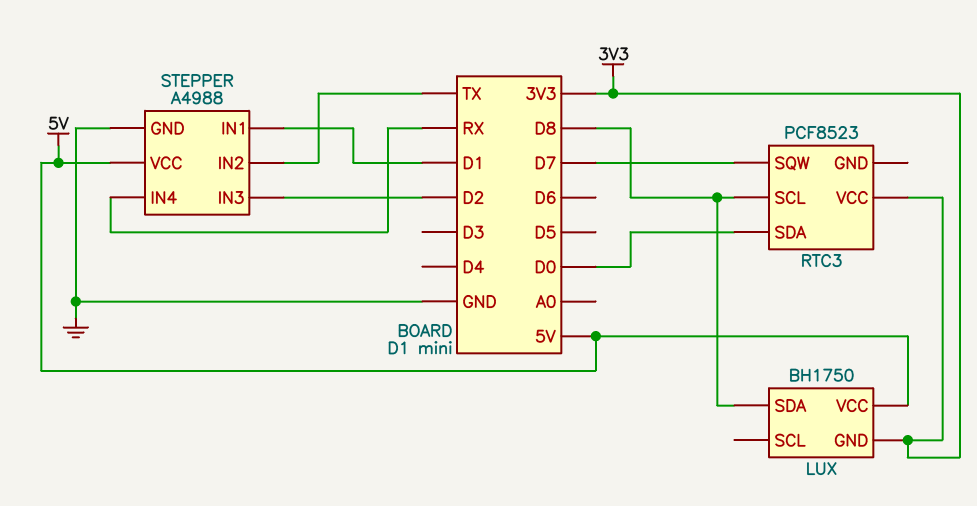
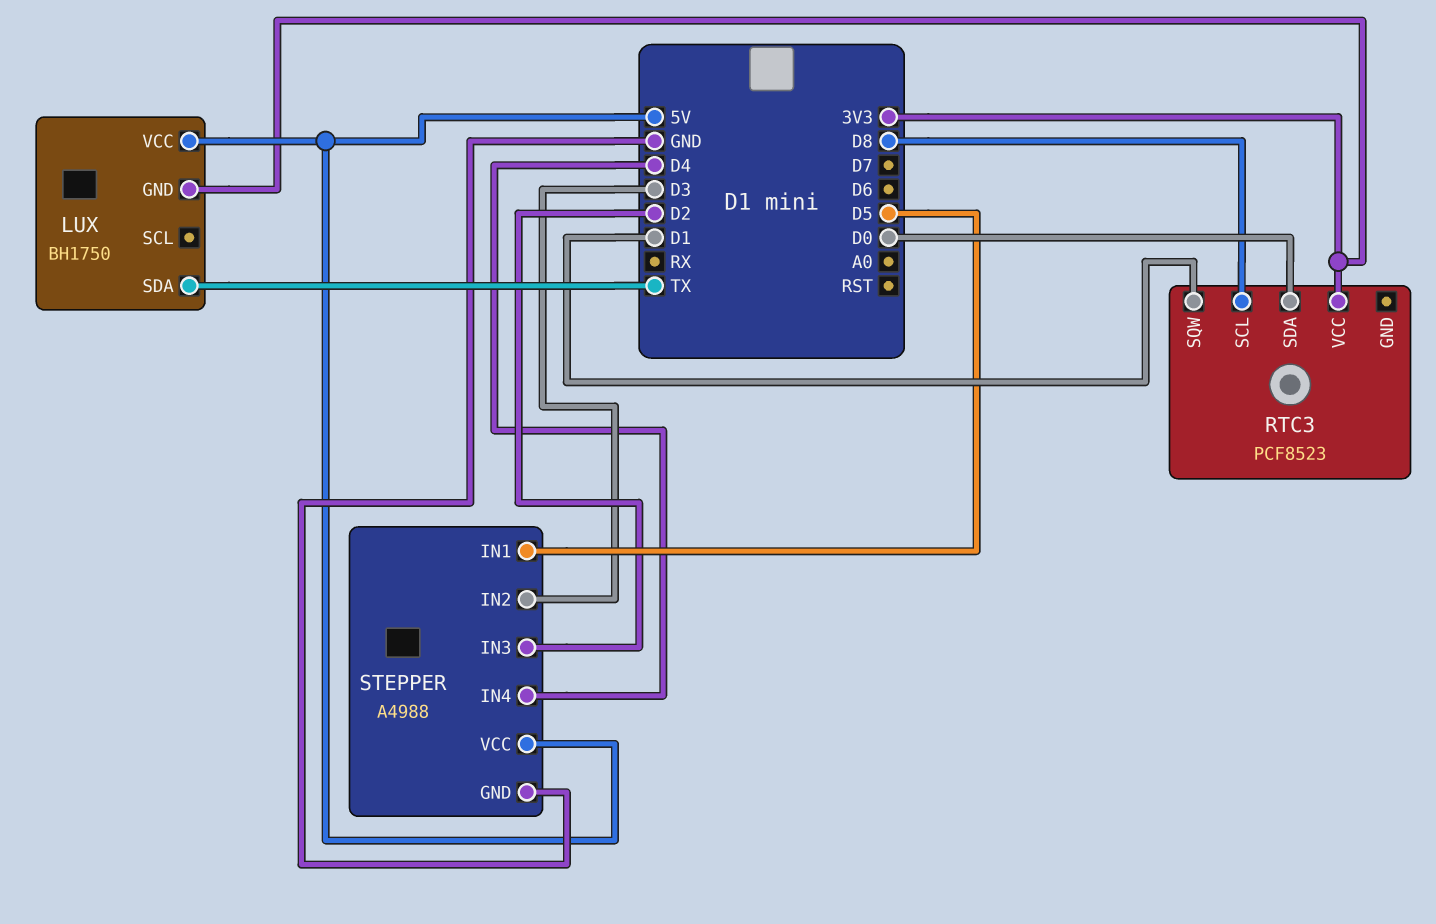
LUX pin SDA: D8 -> TX
RTC3 pin SQW: D7 -> D1
STEPPER pin IN1: D1 -> D5
STEPPER pin IN2: TX -> D3
STEPPER pin IN4: RX -> D4

